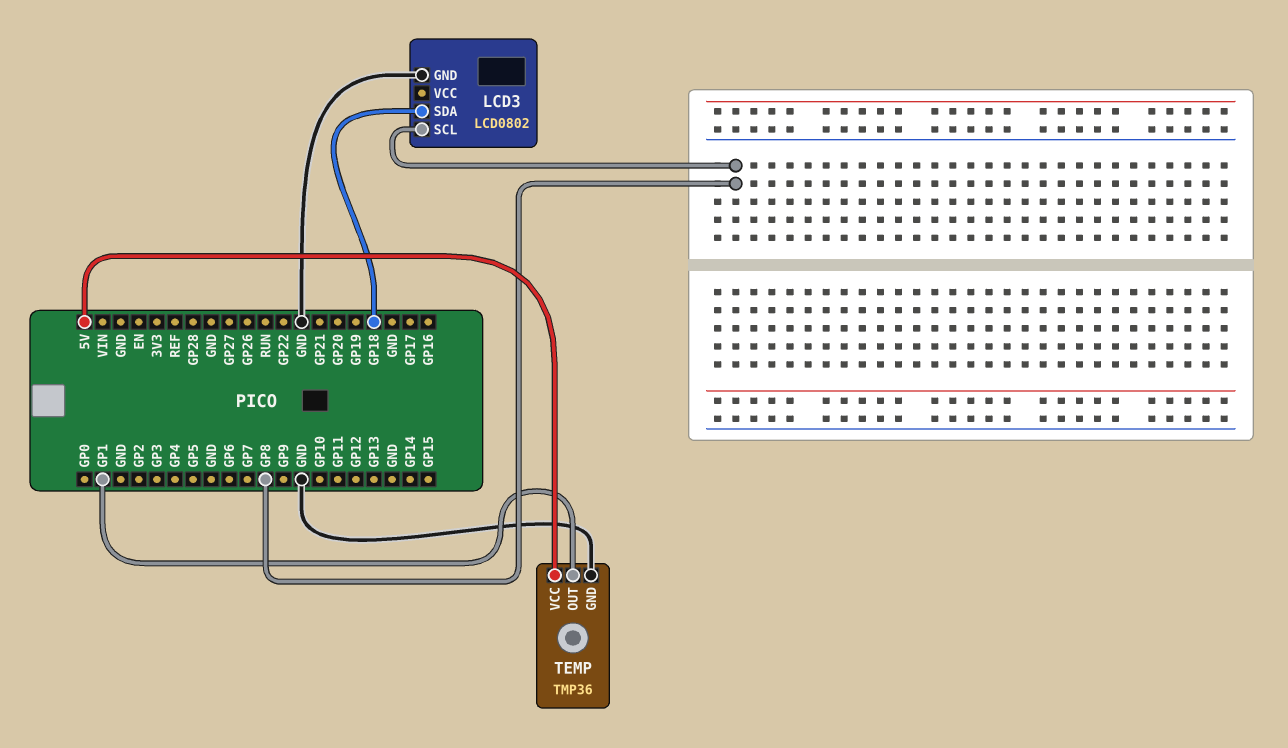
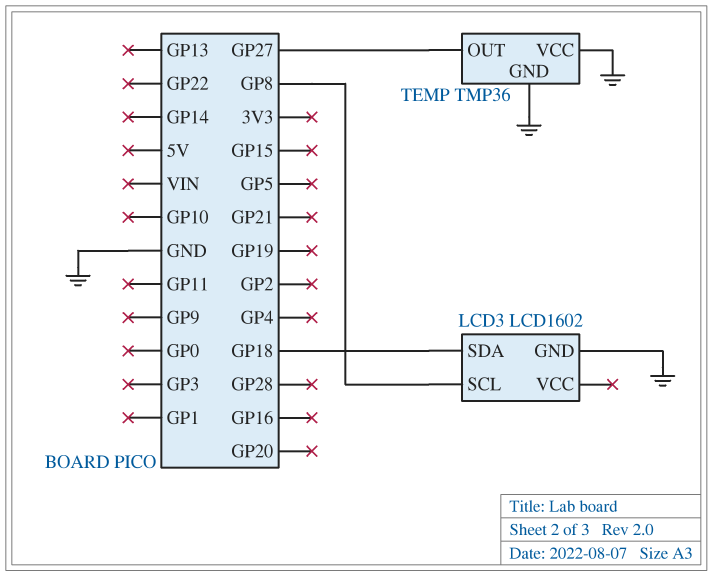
LCD3: LCD0802 -> LCD1602
TEMP pin OUT: GP1 -> GP27
TEMP pin VCC: 5V -> GND

